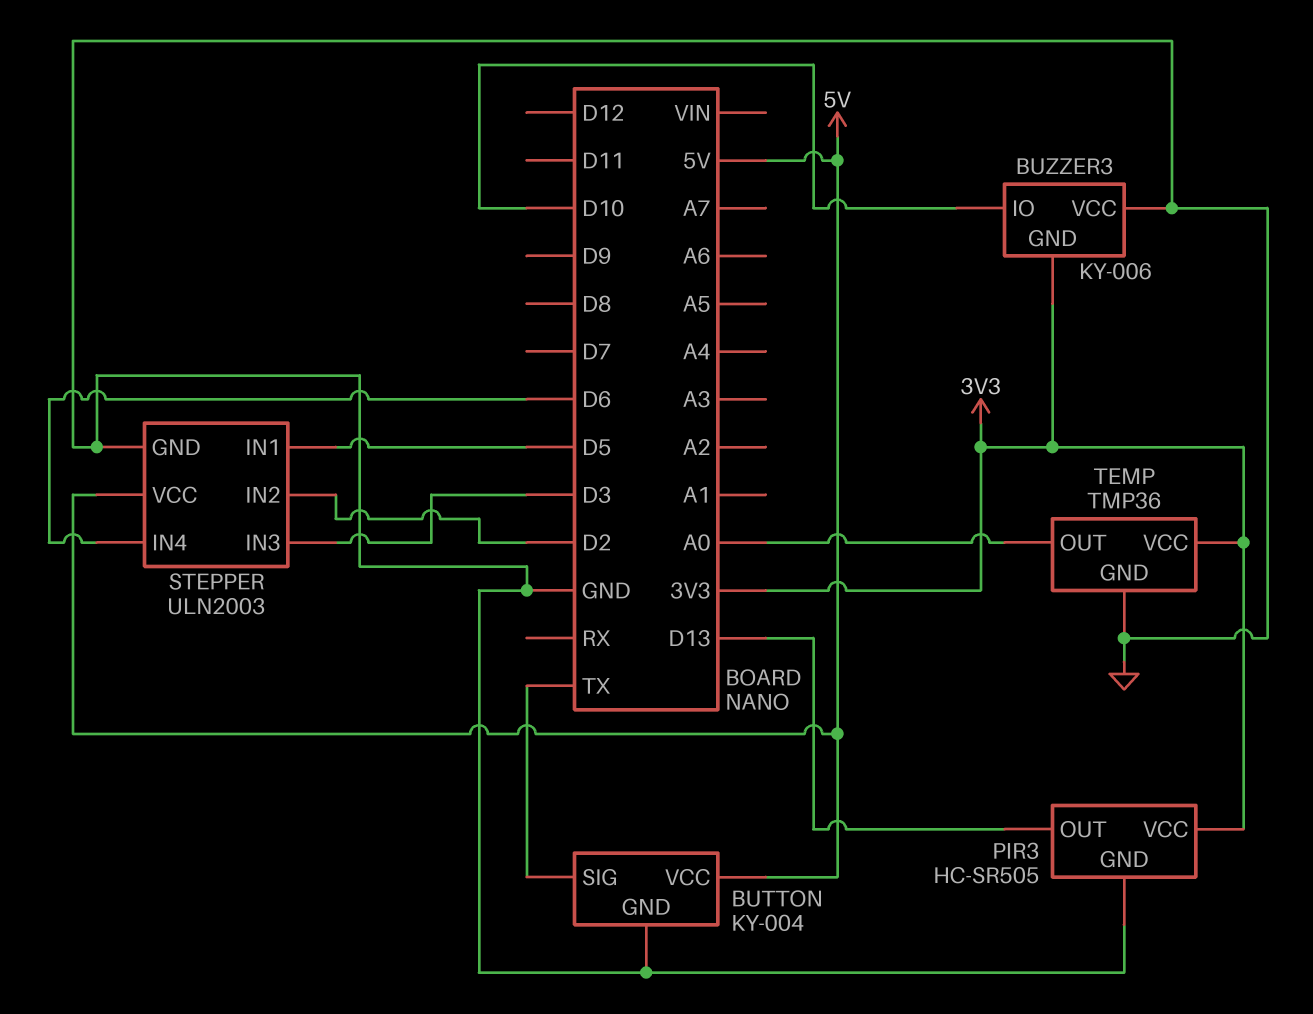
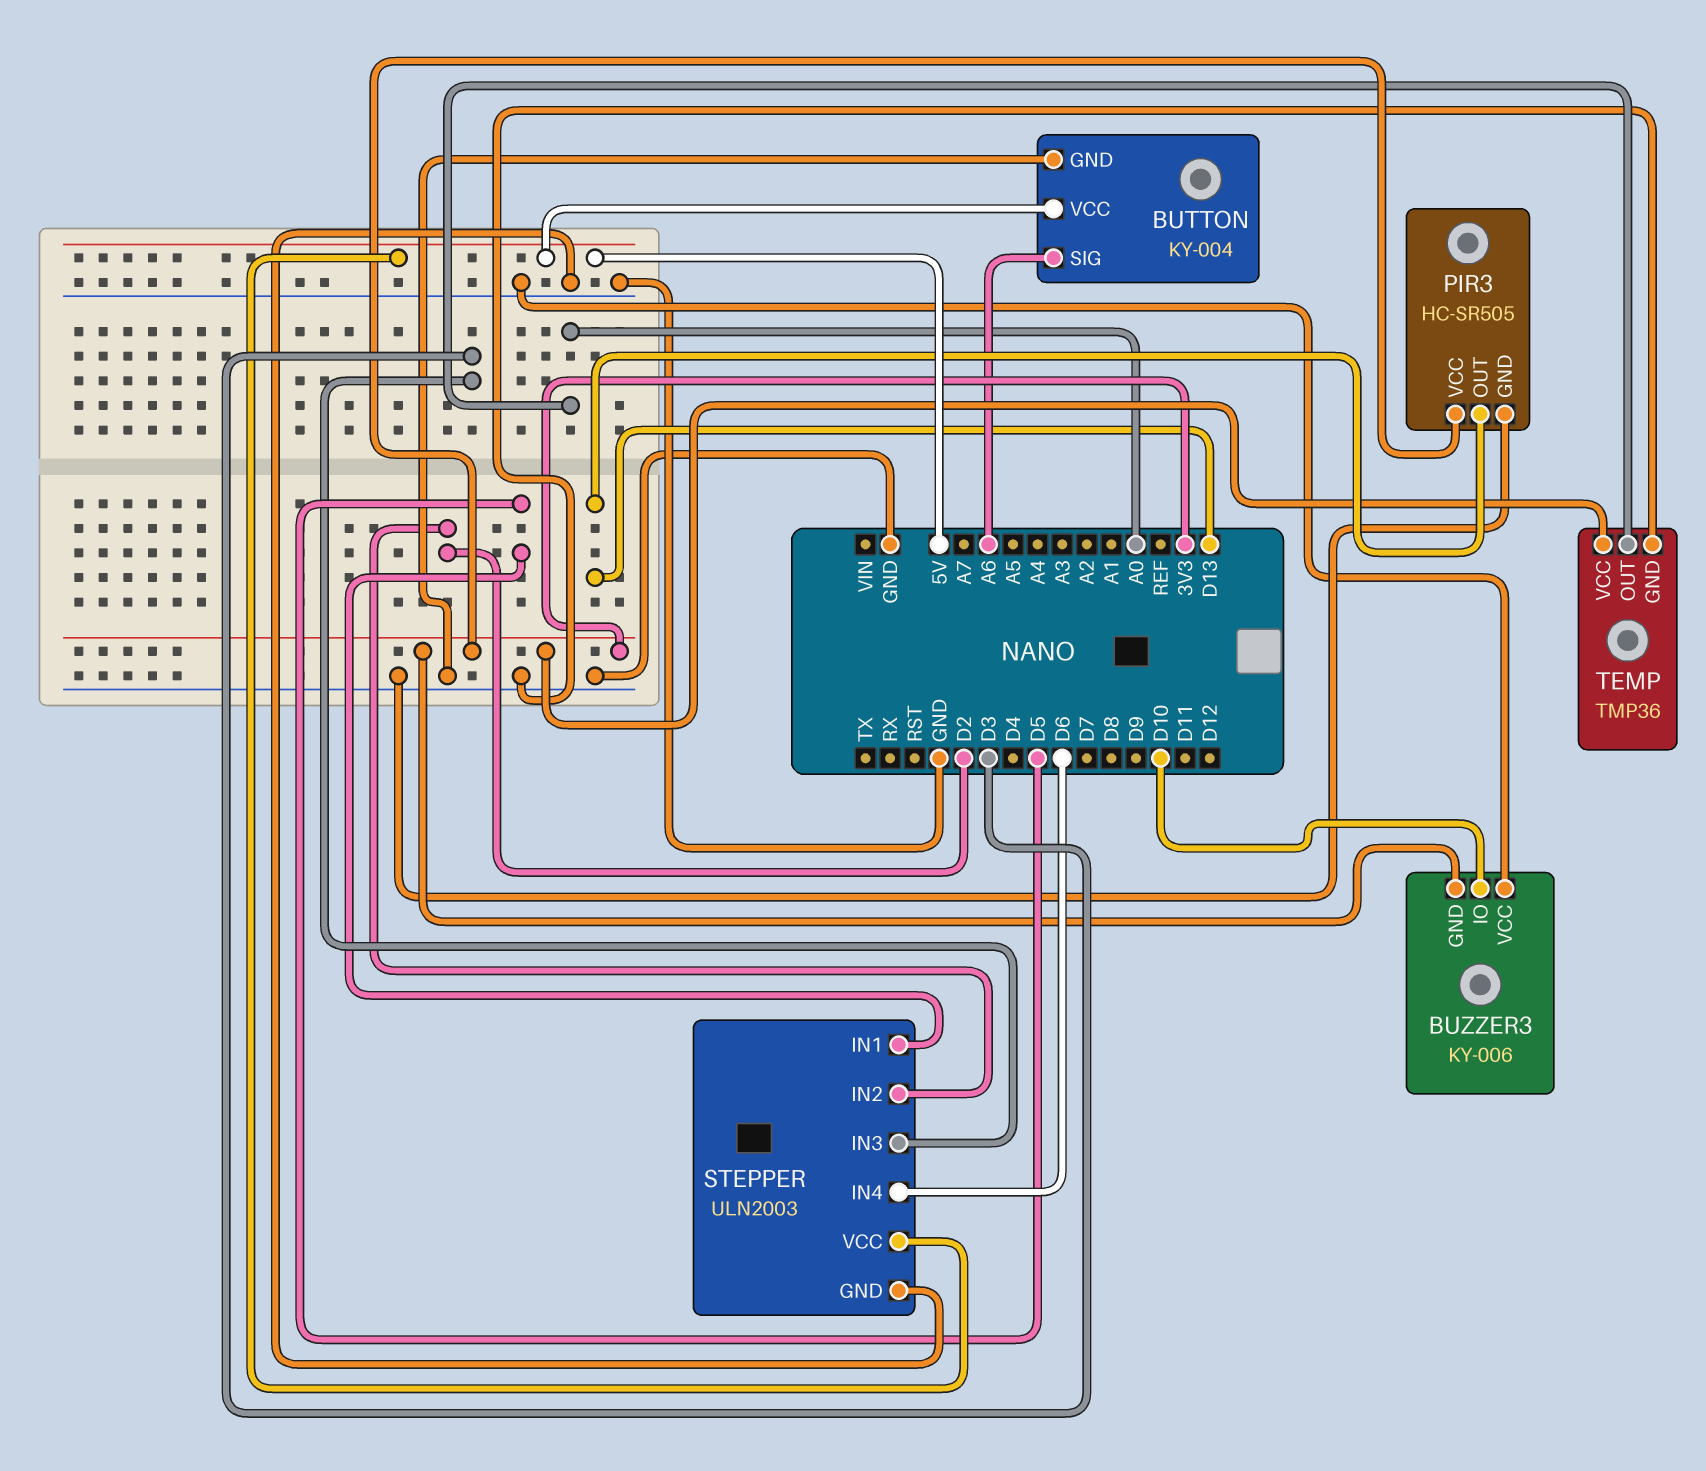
BUTTON pin SIG: TX -> A6

